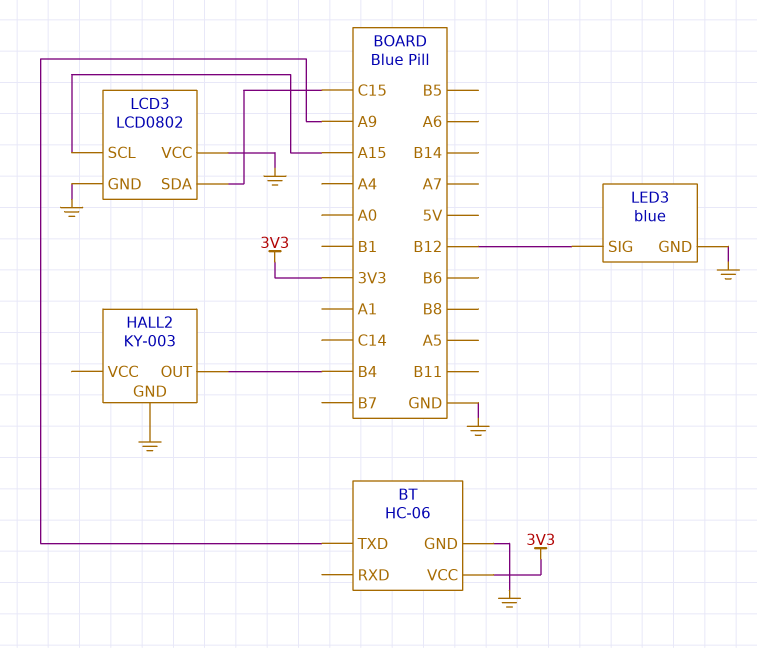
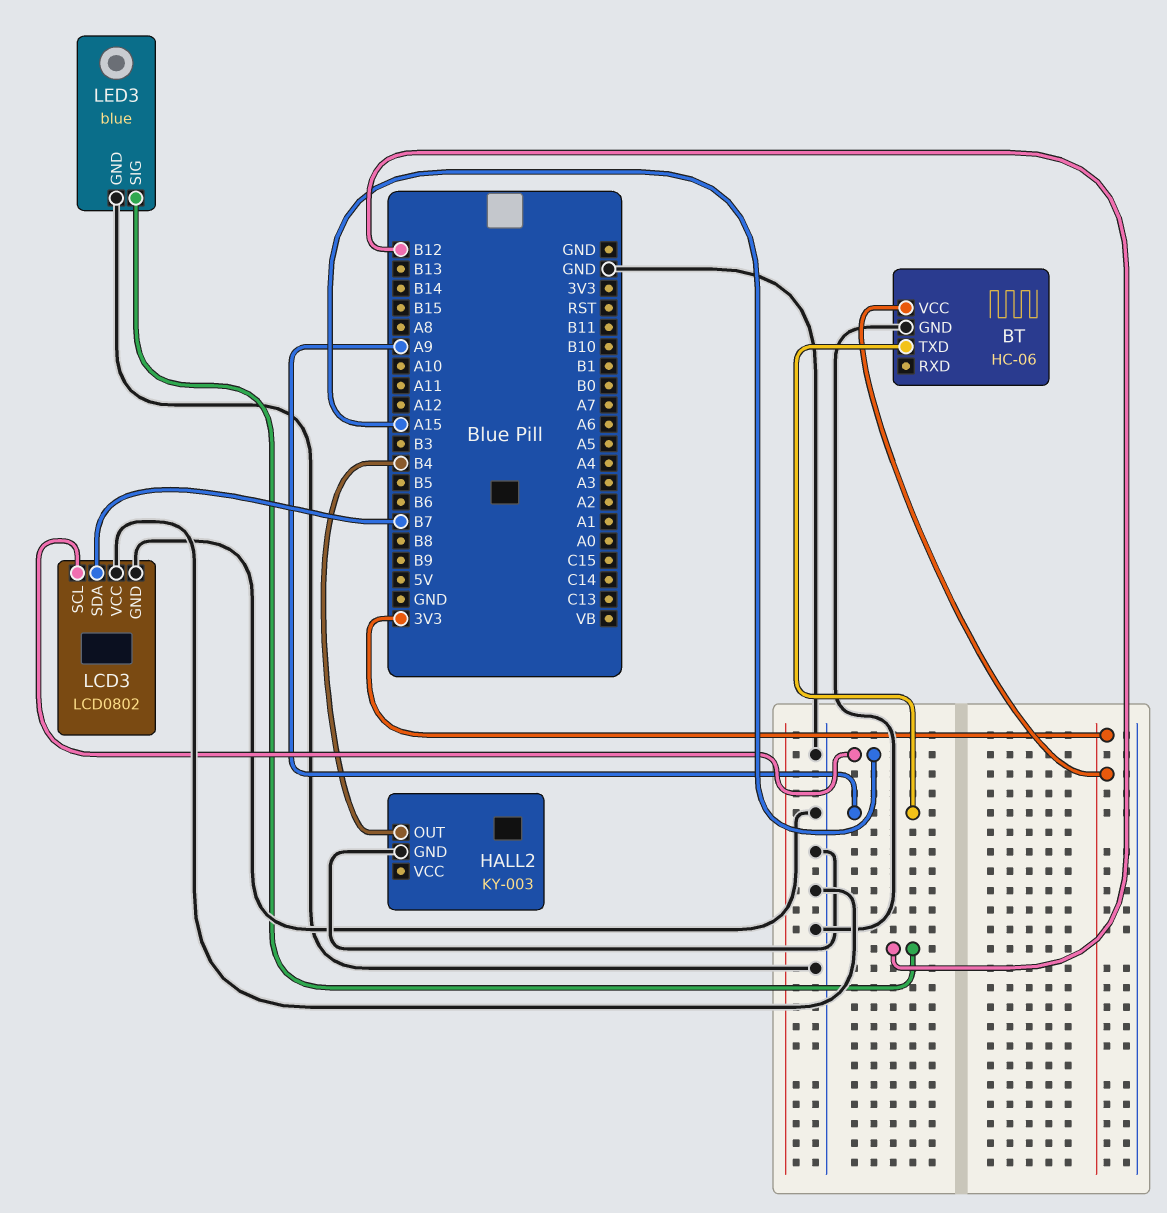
LCD3 pin SDA: C15 -> B7

